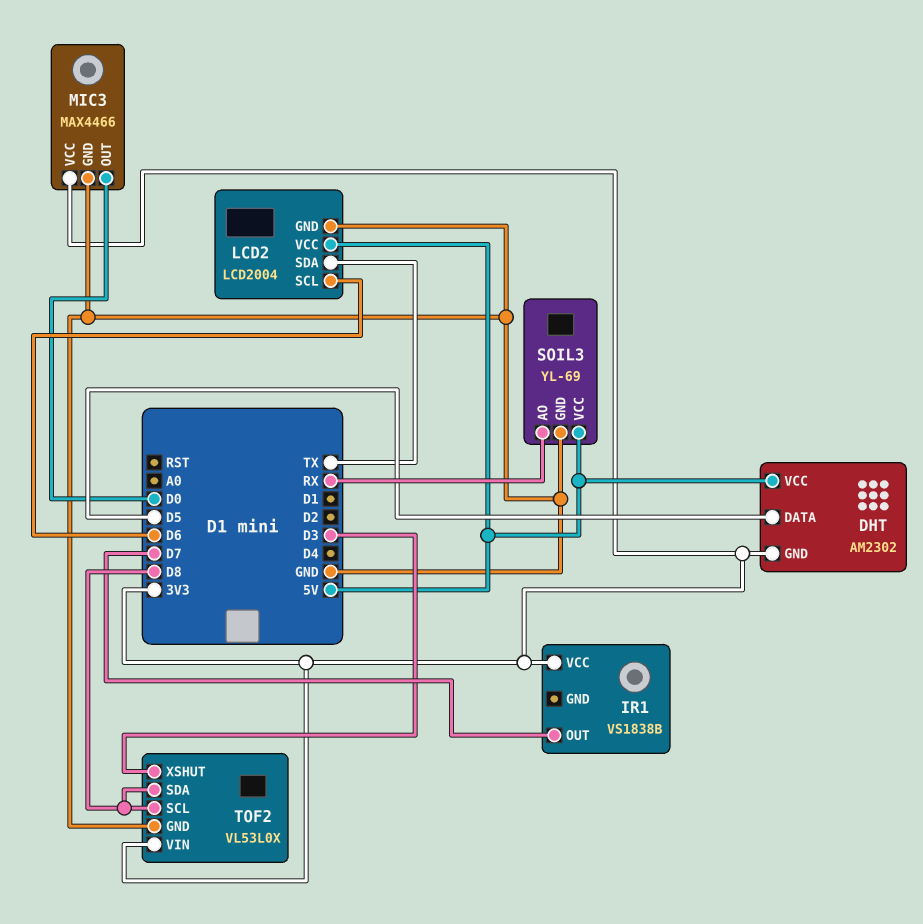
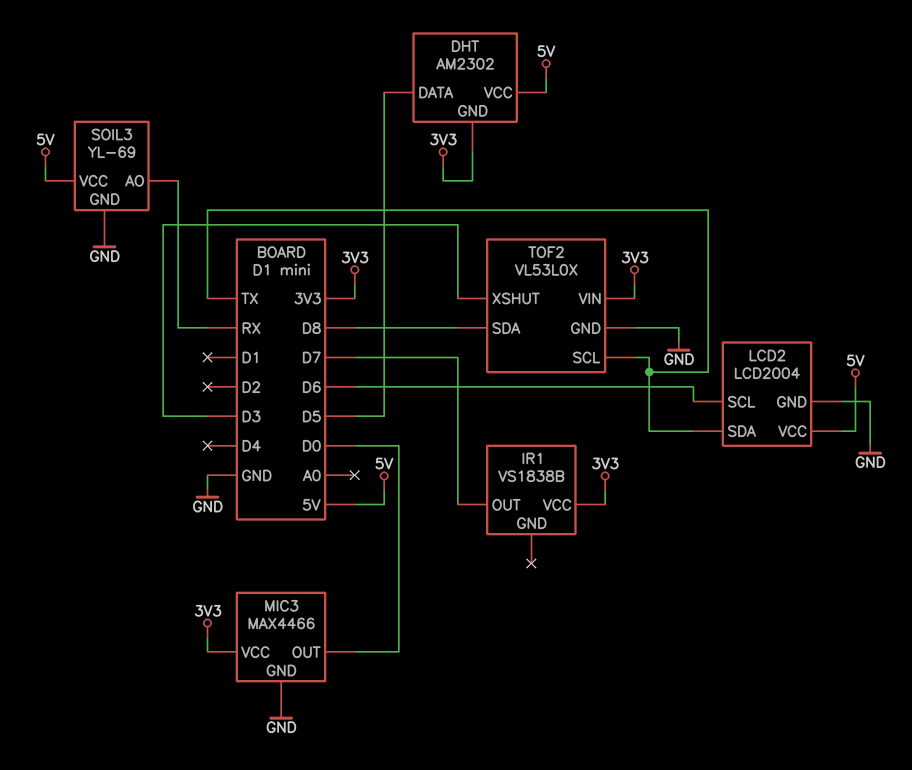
TOF2 pin SCL: D8 -> TX

